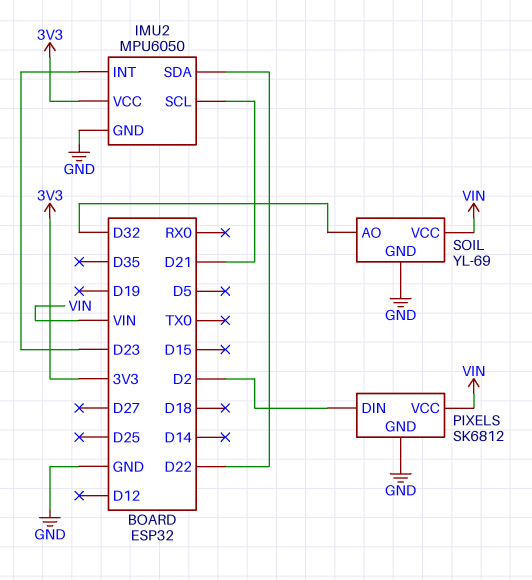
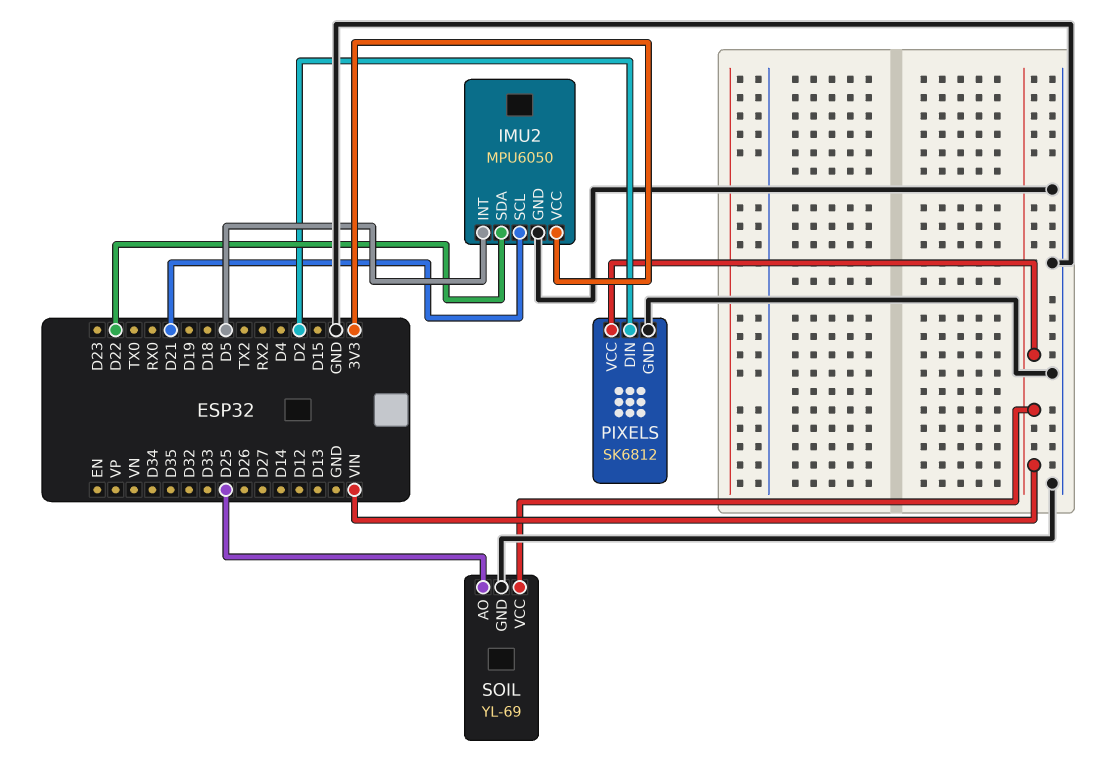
IMU2 pin INT: D23 -> D5
SOIL pin AO: D32 -> D25

